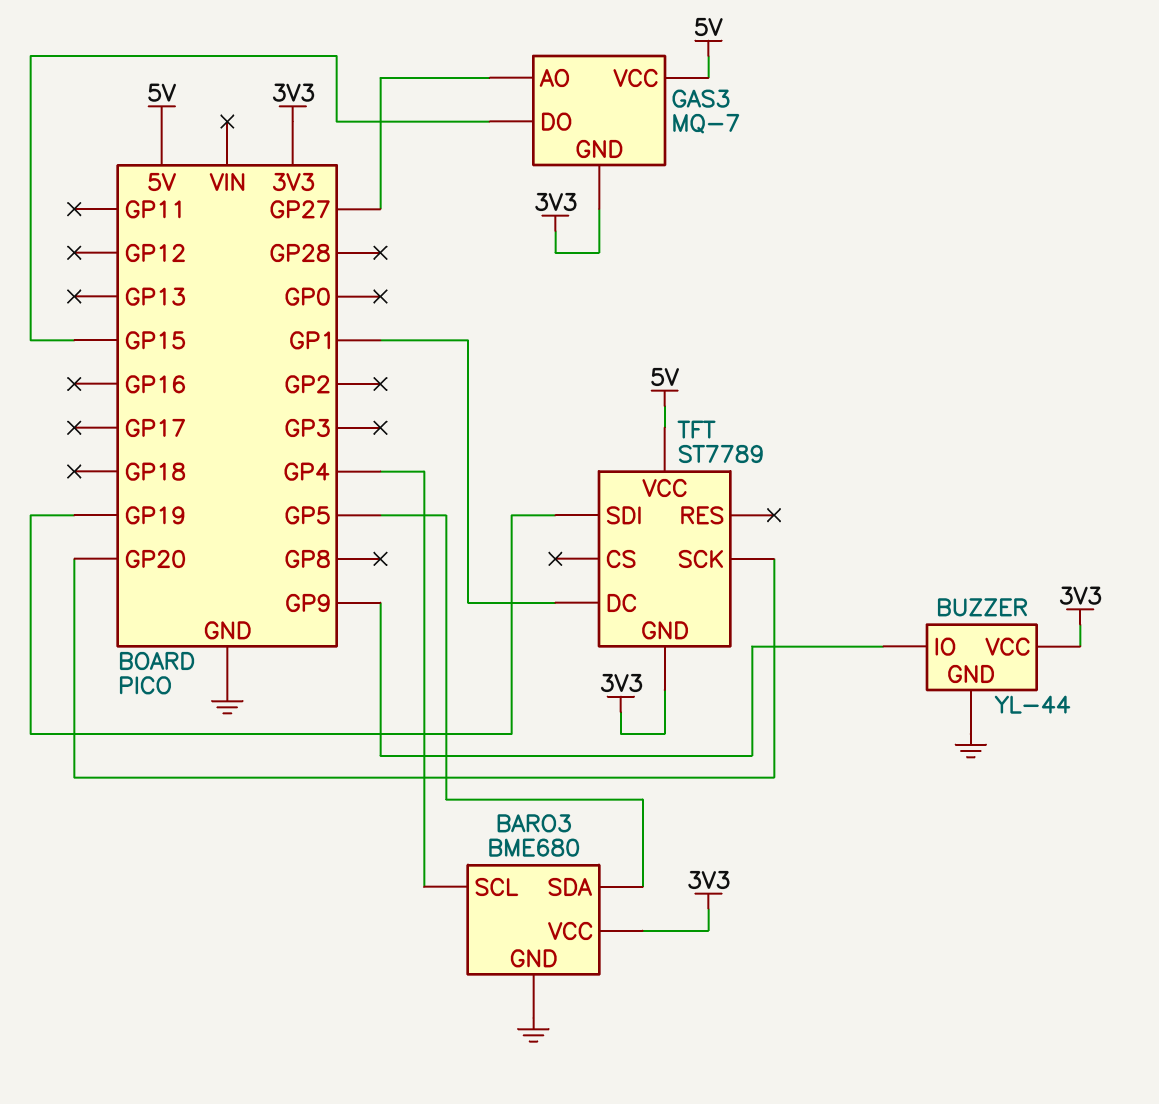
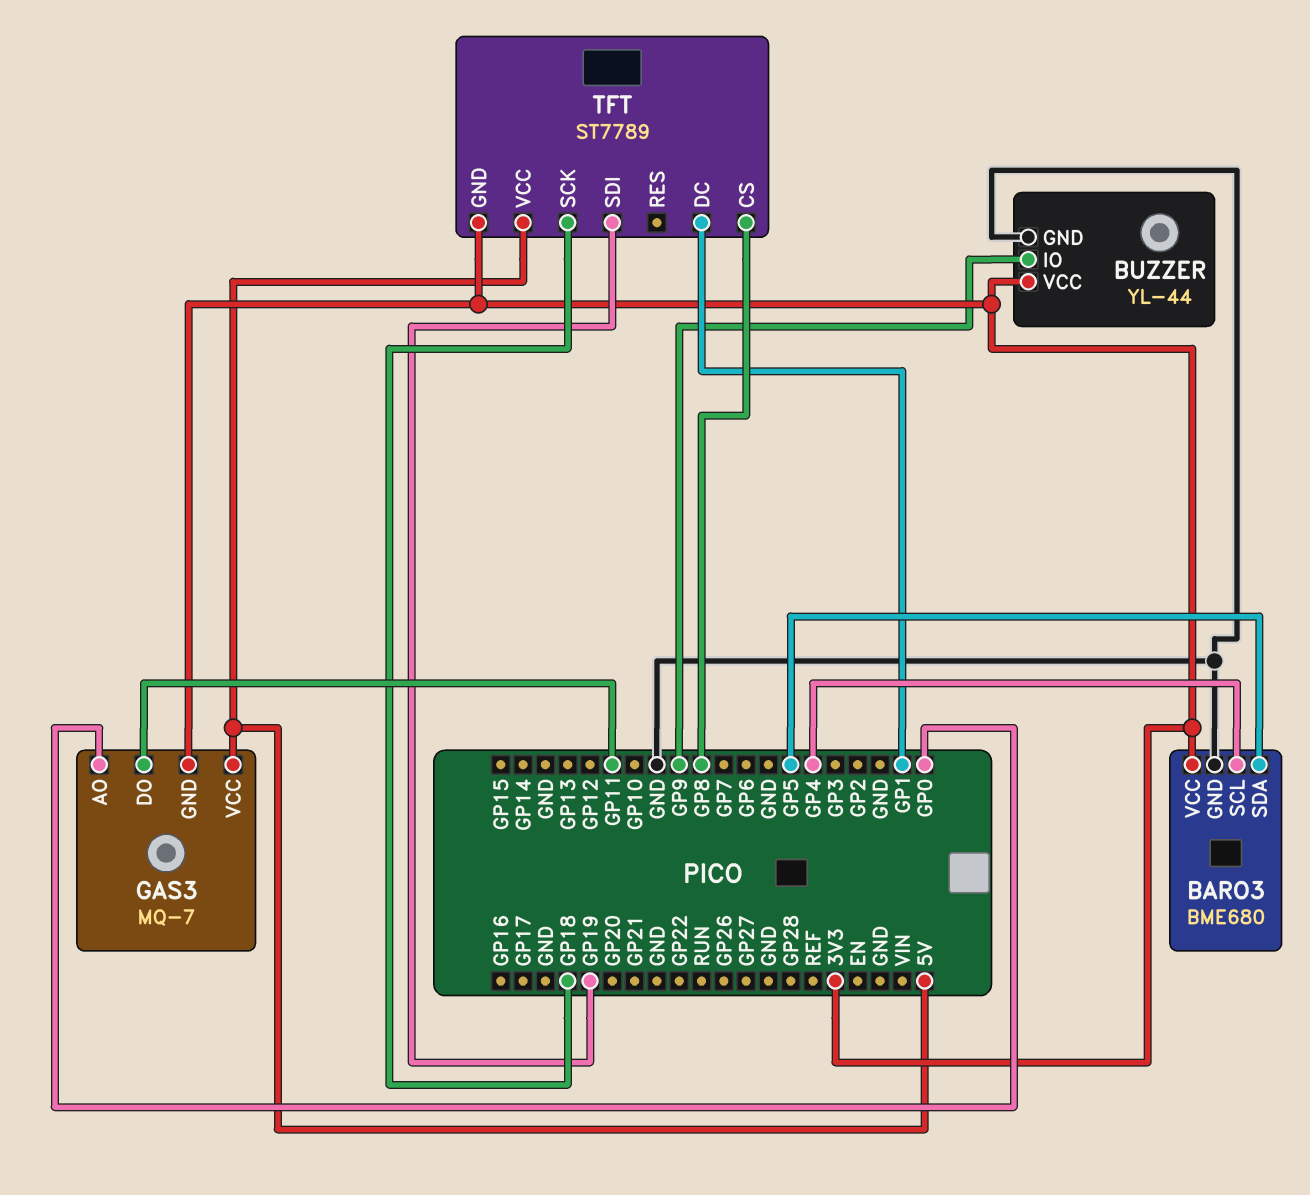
GAS3 pin AO: GP27 -> GP0
GAS3 pin DO: GP15 -> GP11
TFT pin CS: none -> GP8
TFT pin SCK: GP20 -> GP18

